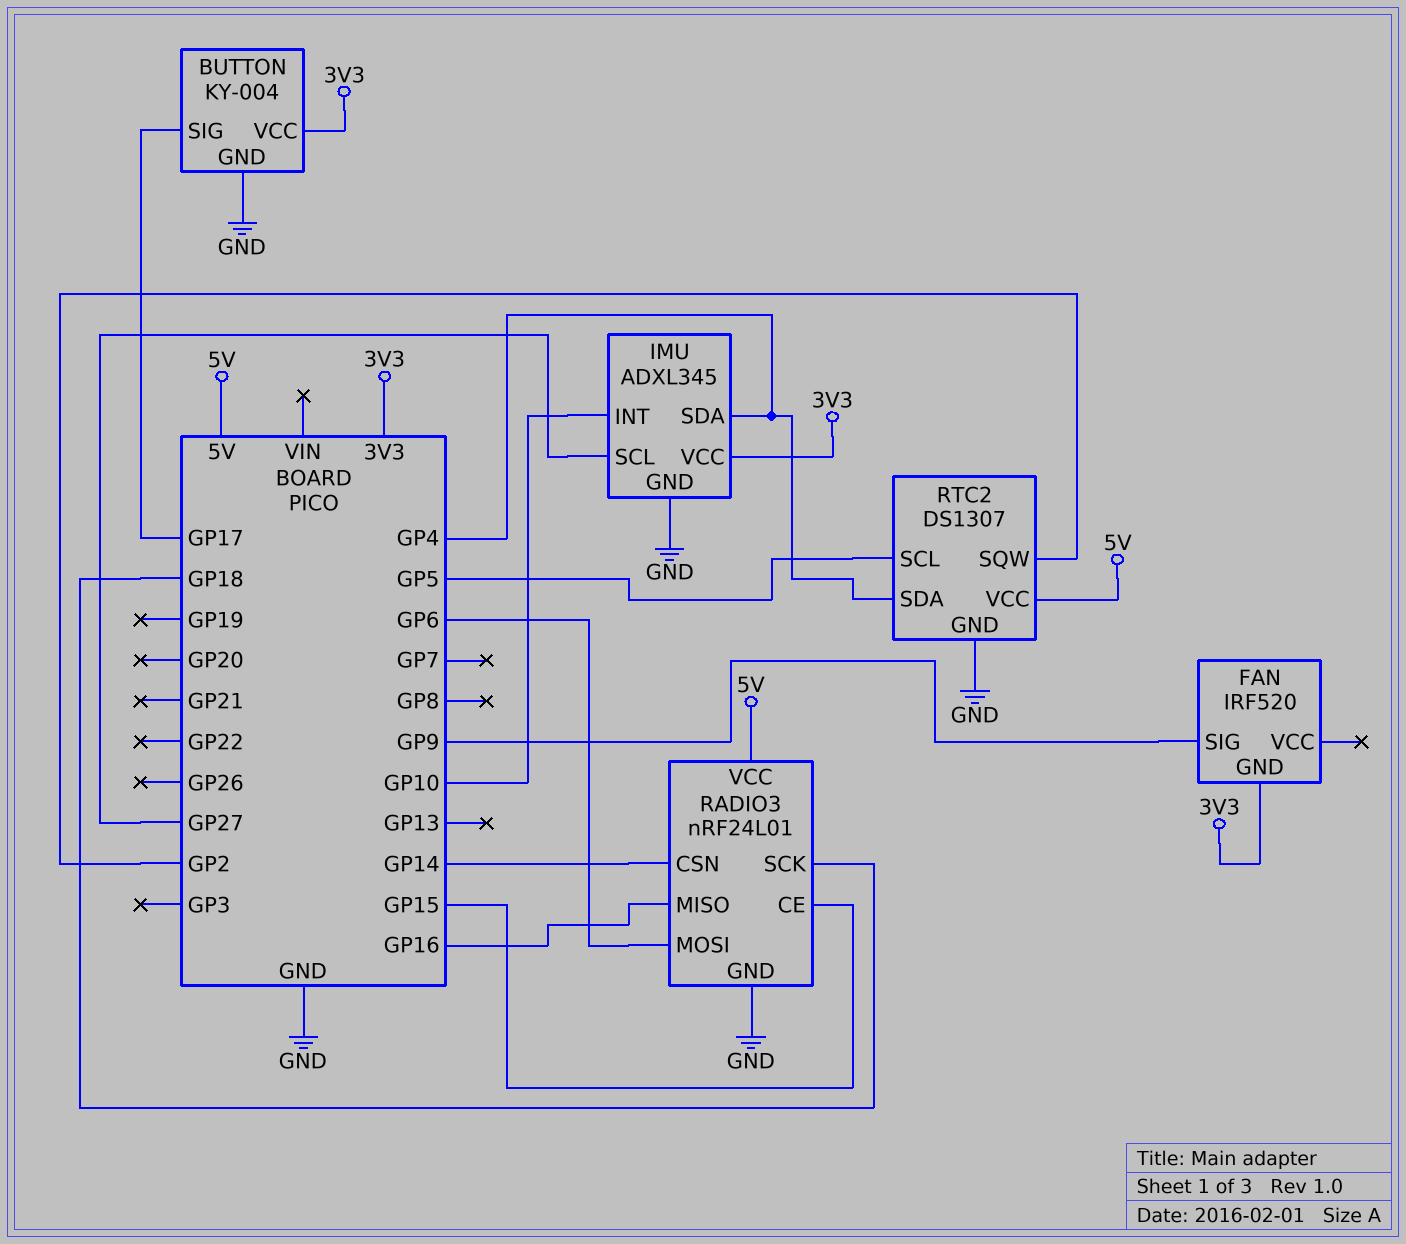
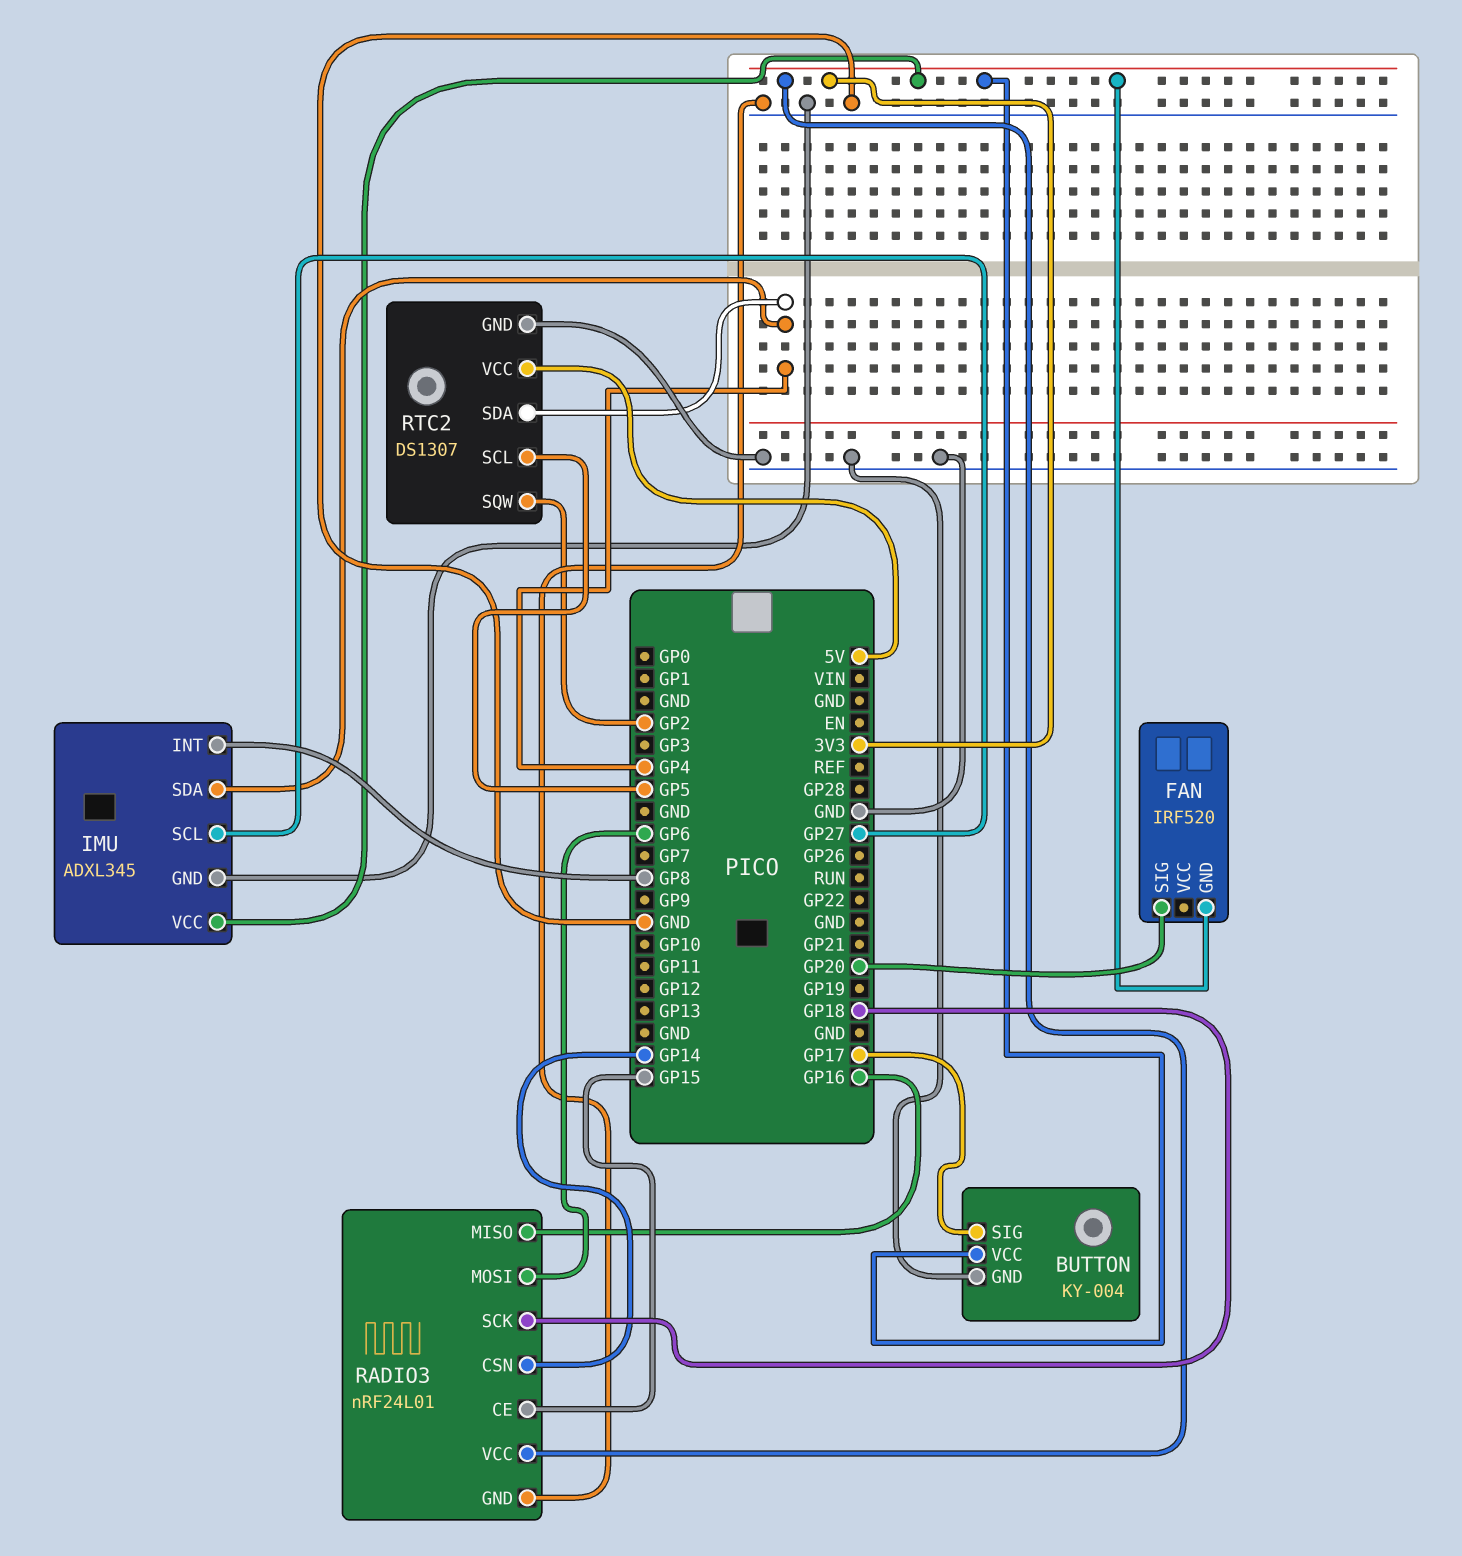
FAN pin SIG: GP9 -> GP20
IMU pin INT: GP10 -> GP8
RADIO3 pin VCC: 5V -> 3V3

